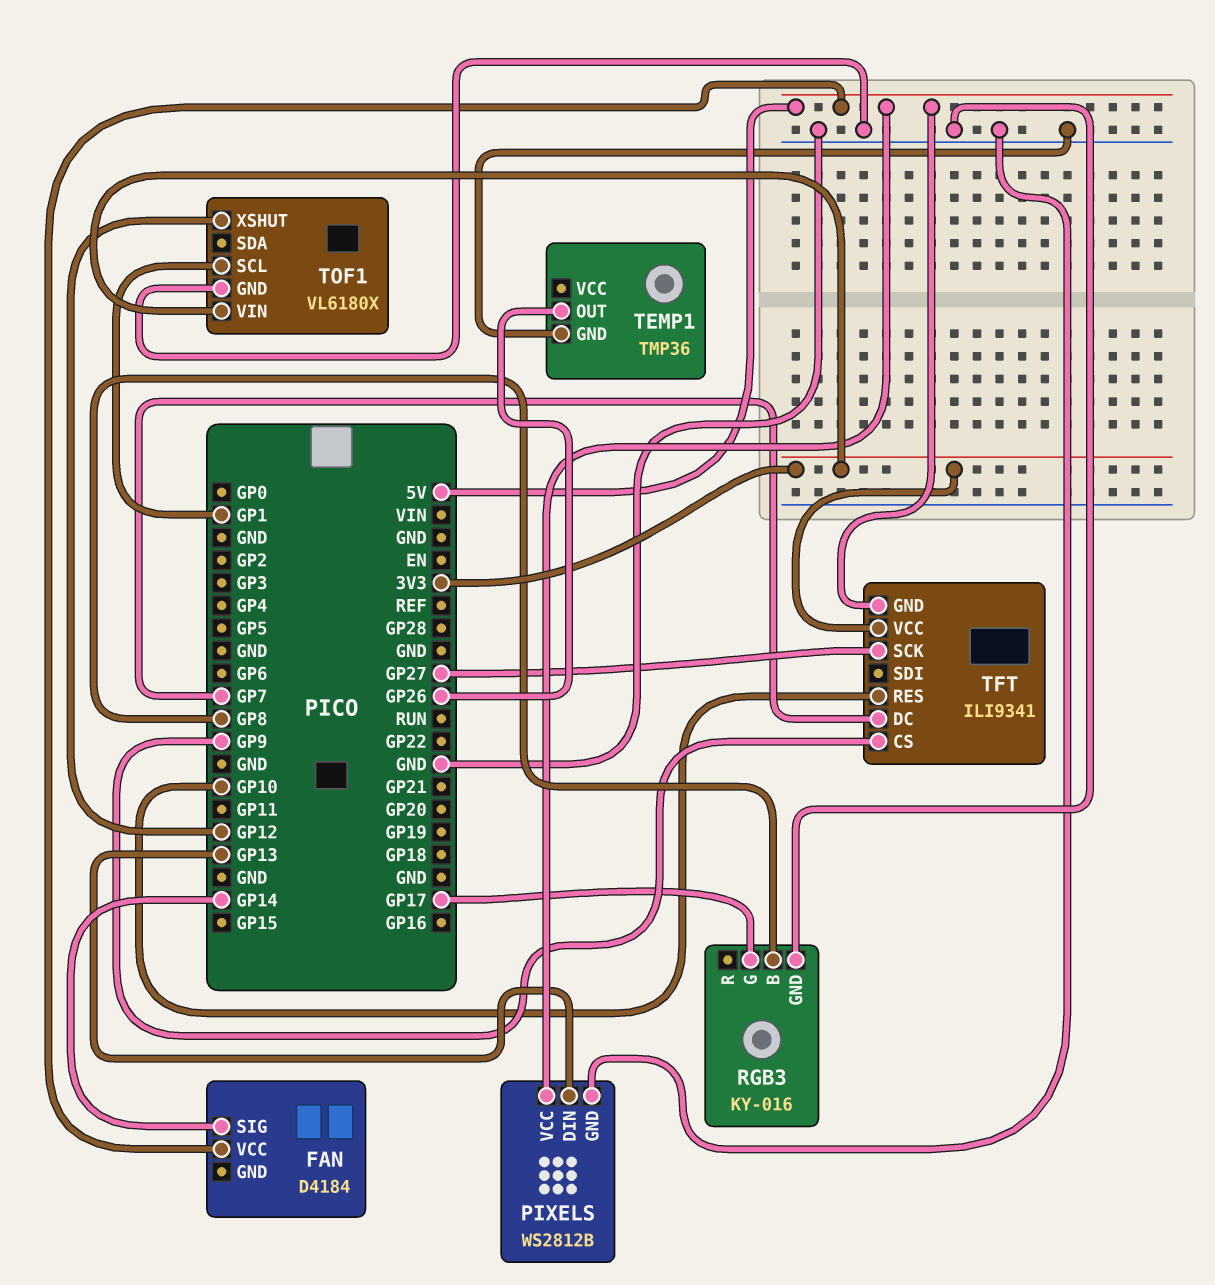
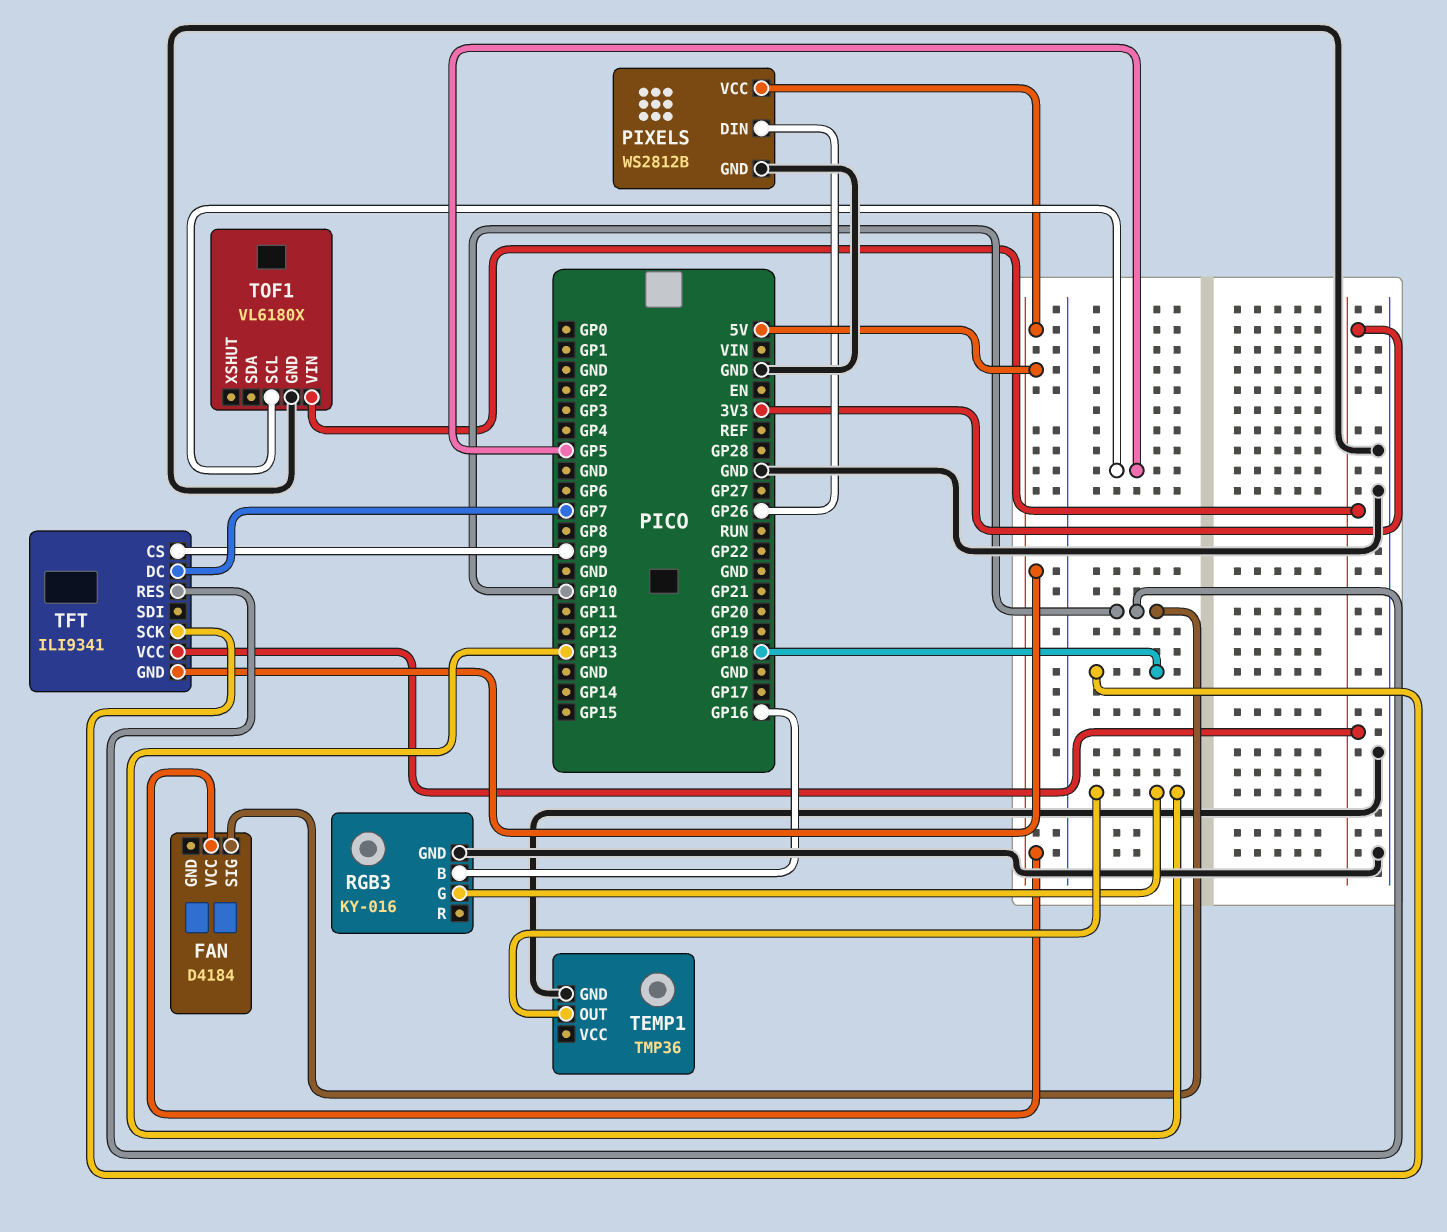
FAN pin SIG: GP14 -> GP10
PIXELS pin DIN: GP13 -> GP26
RGB3 pin B: GP8 -> GP16
RGB3 pin G: GP17 -> GP13
TEMP1 pin OUT: GP26 -> GP13
TFT pin SCK: GP27 -> GP18
TOF1 pin SCL: GP1 -> GP5
TOF1 pin XSHUT: GP12 -> none

